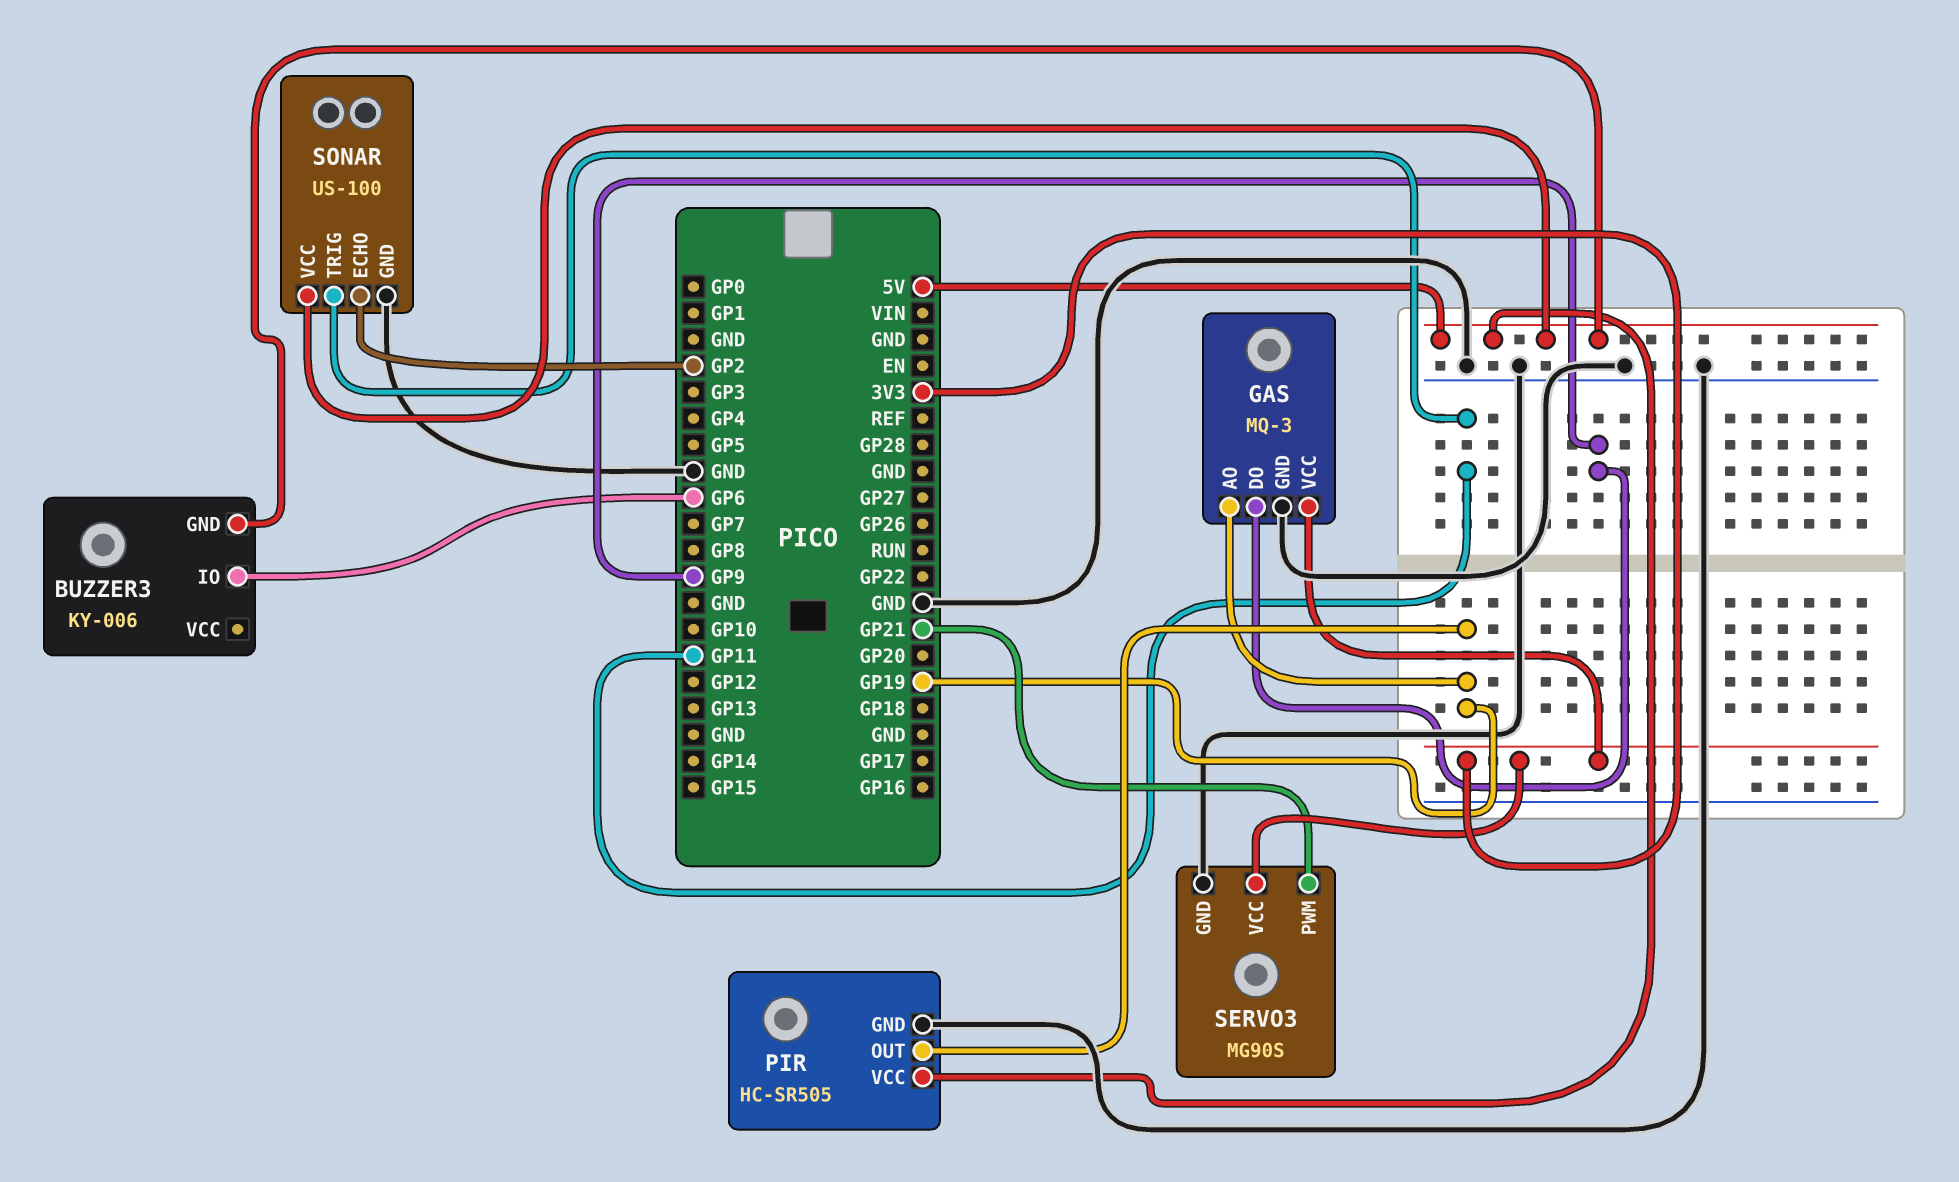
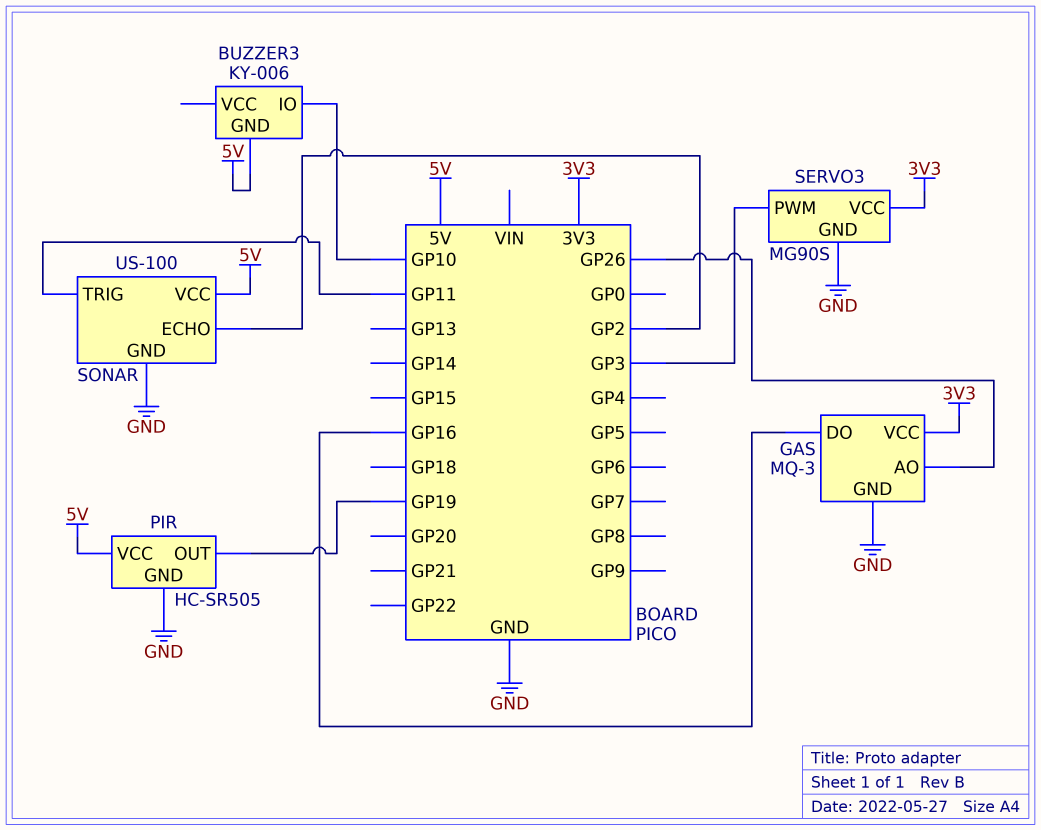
BUZZER3 pin IO: GP6 -> GP10
GAS pin AO: GP19 -> GP26
GAS pin DO: GP9 -> GP16
SERVO3 pin PWM: GP21 -> GP3

